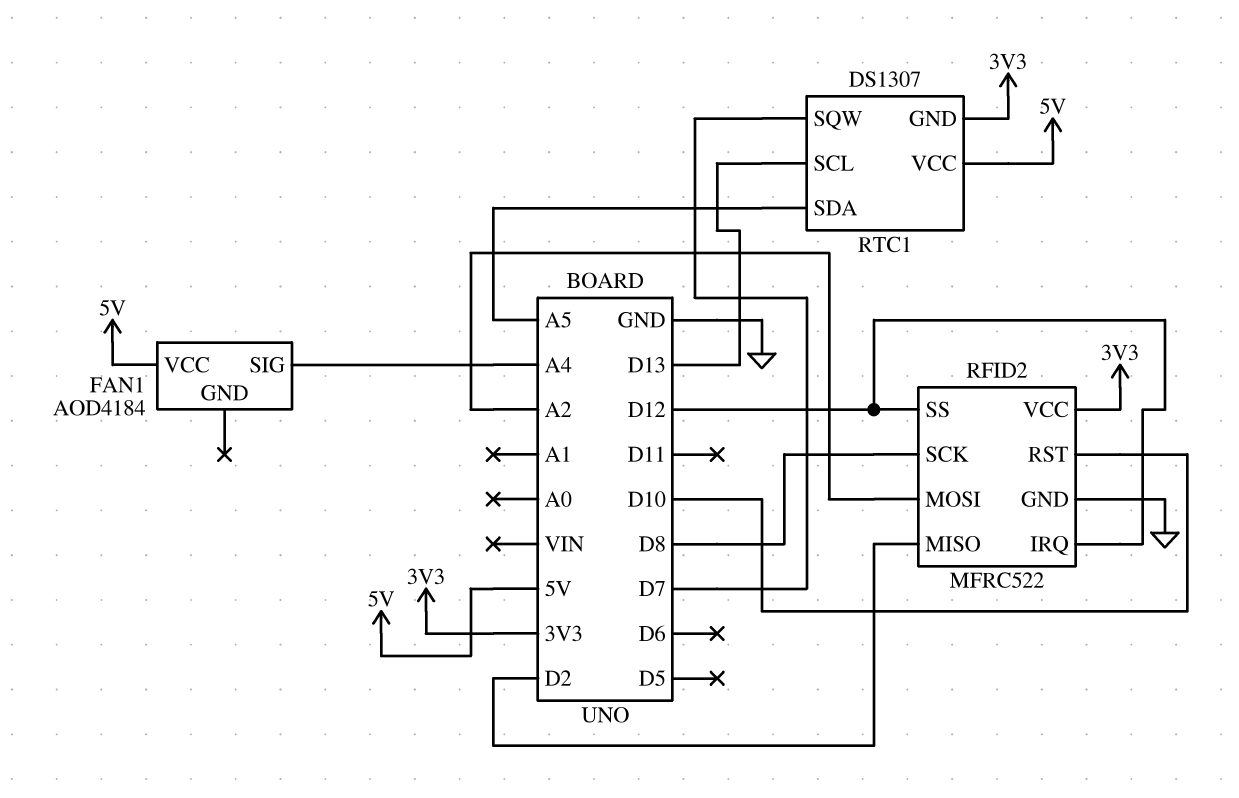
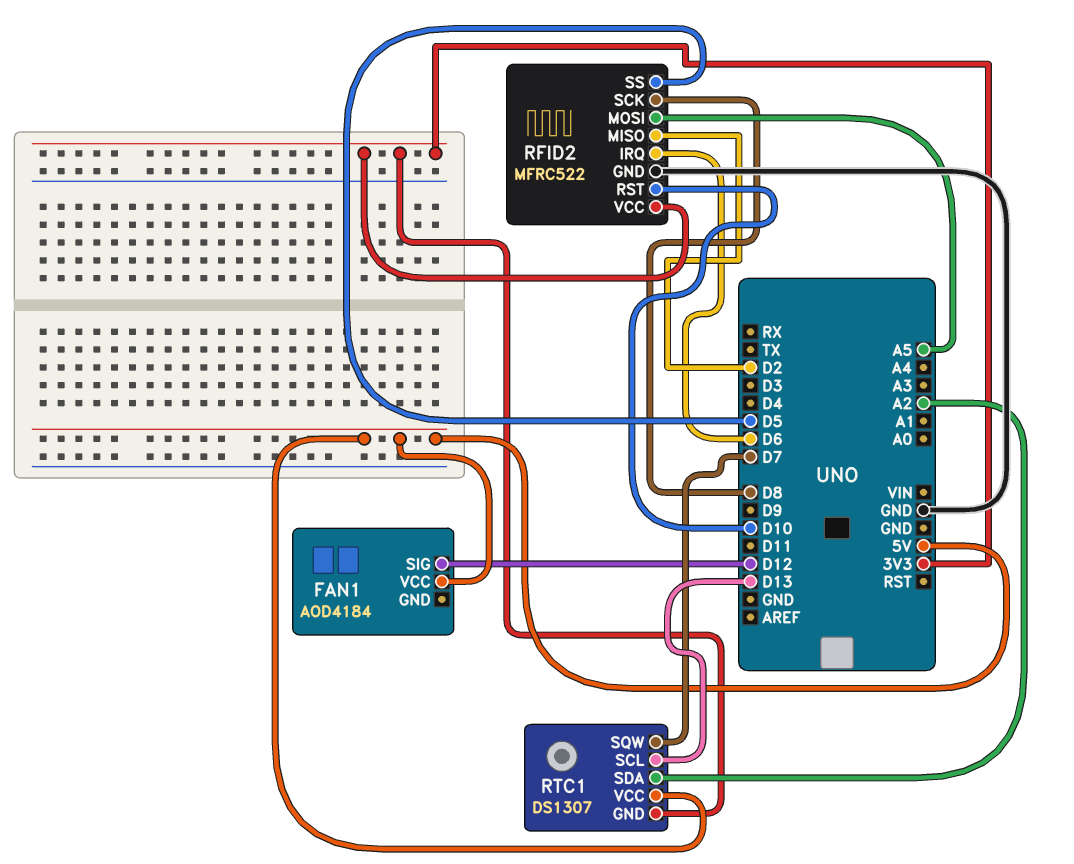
FAN1 pin SIG: A4 -> D12
RFID2 pin IRQ: D12 -> D6
RFID2 pin MOSI: A2 -> A5
RFID2 pin SS: D12 -> D5
RTC1 pin SDA: A5 -> A2

